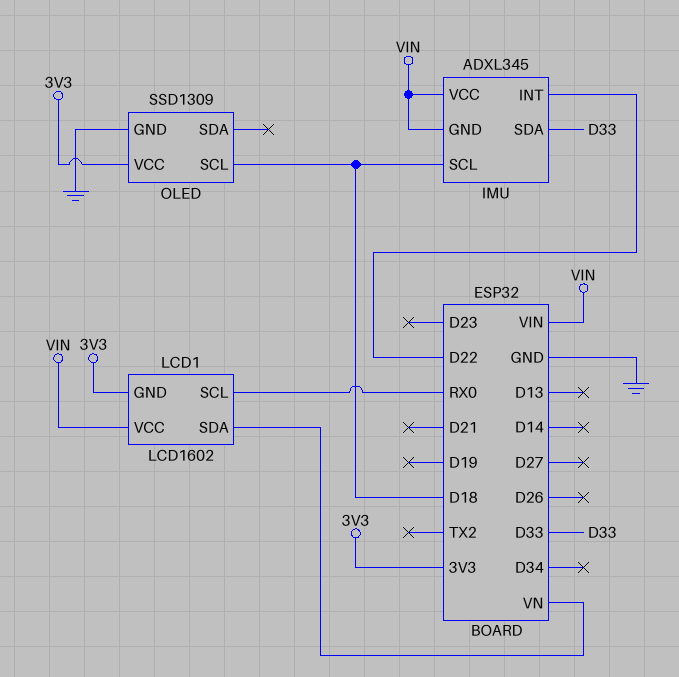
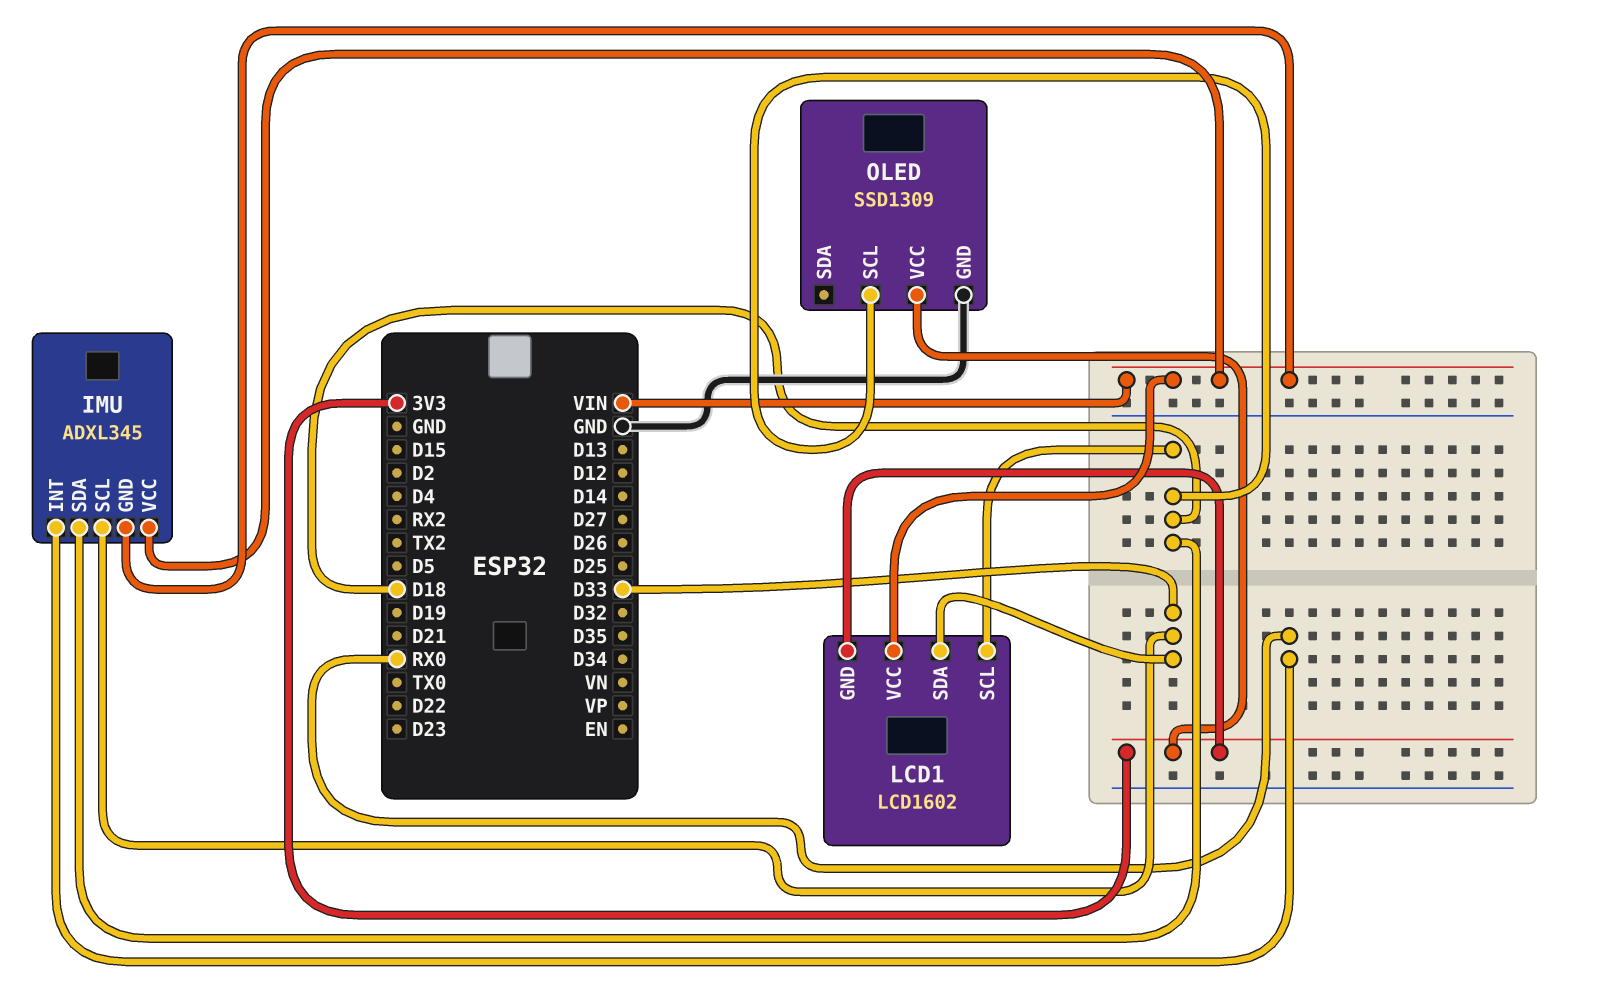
IMU pin INT: D22 -> RX0
IMU pin SCL: D18 -> D33
IMU pin SDA: D33 -> D18
LCD1 pin SCL: RX0 -> D18
LCD1 pin SDA: VN -> D33

